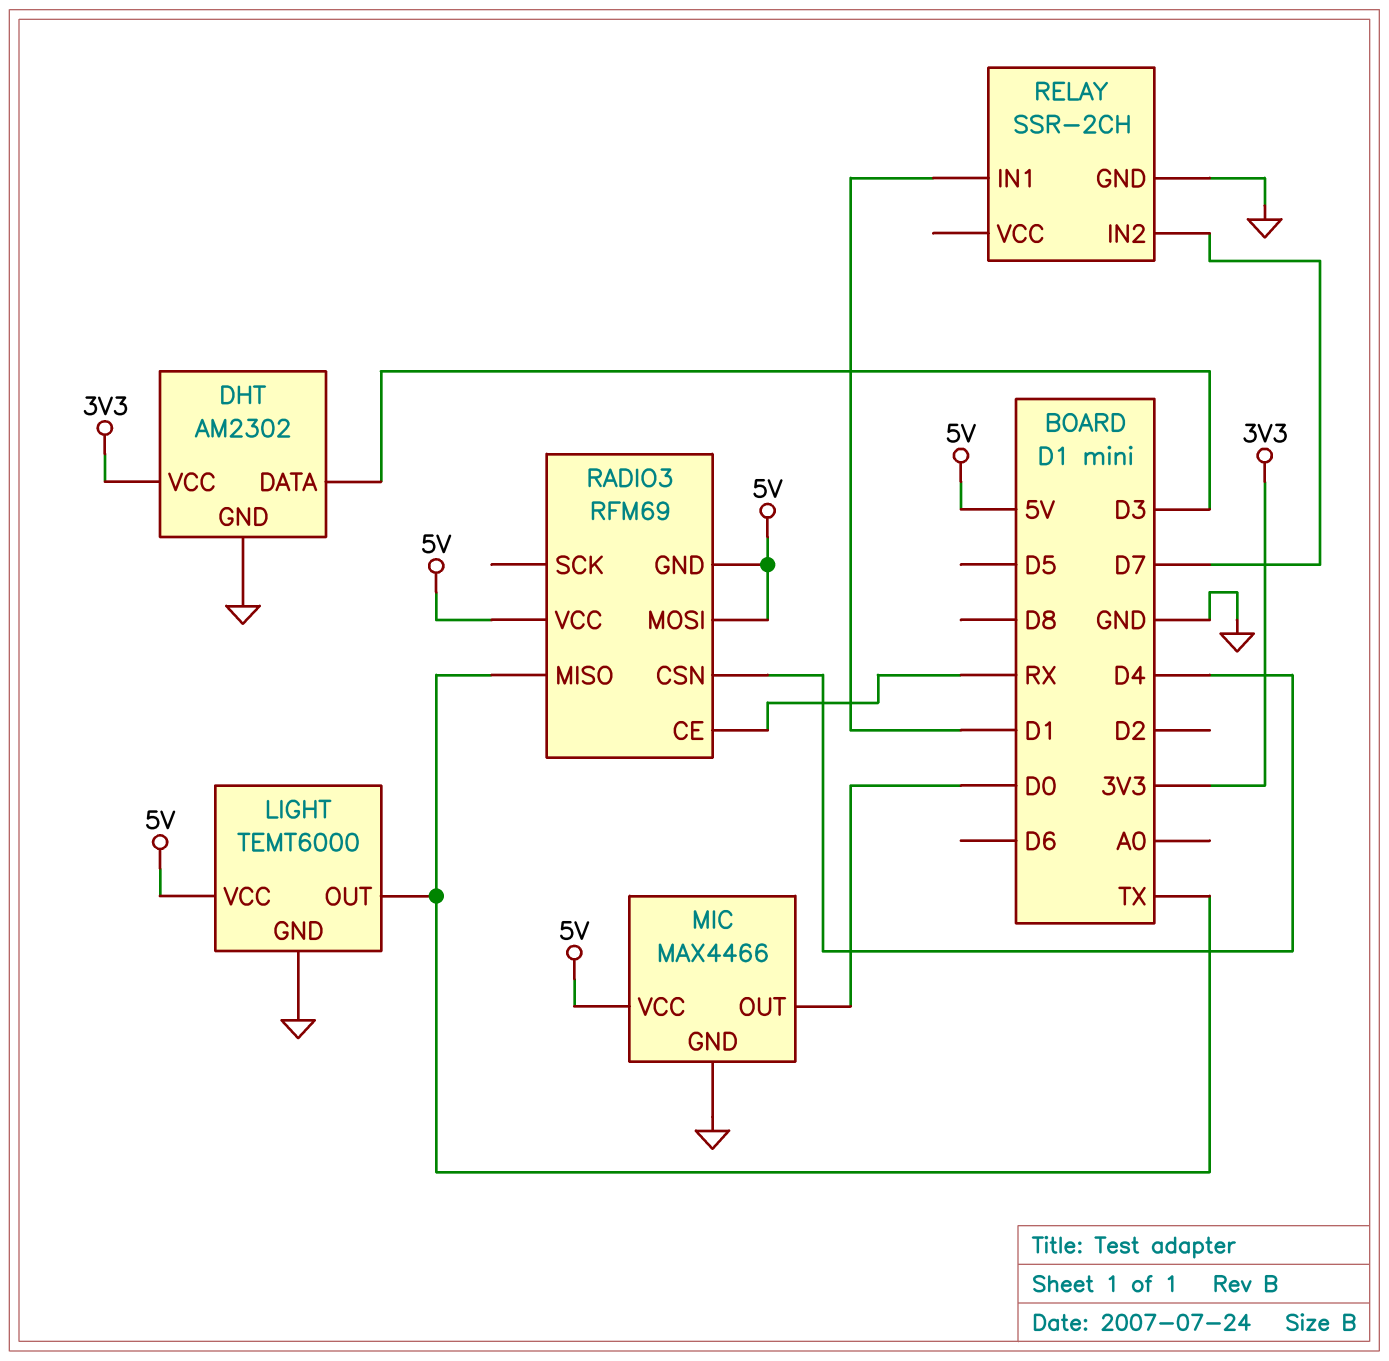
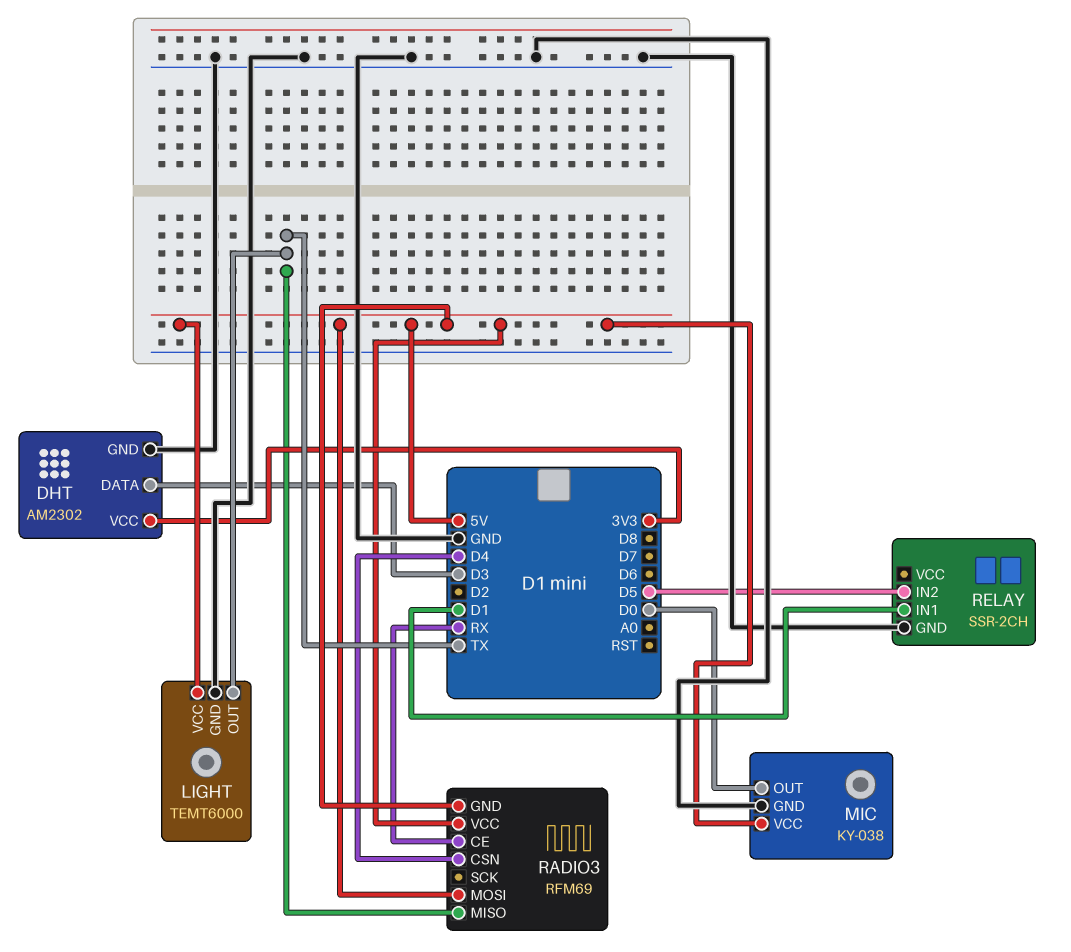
MIC: MAX4466 -> KY-038
RELAY pin IN2: D7 -> D5

